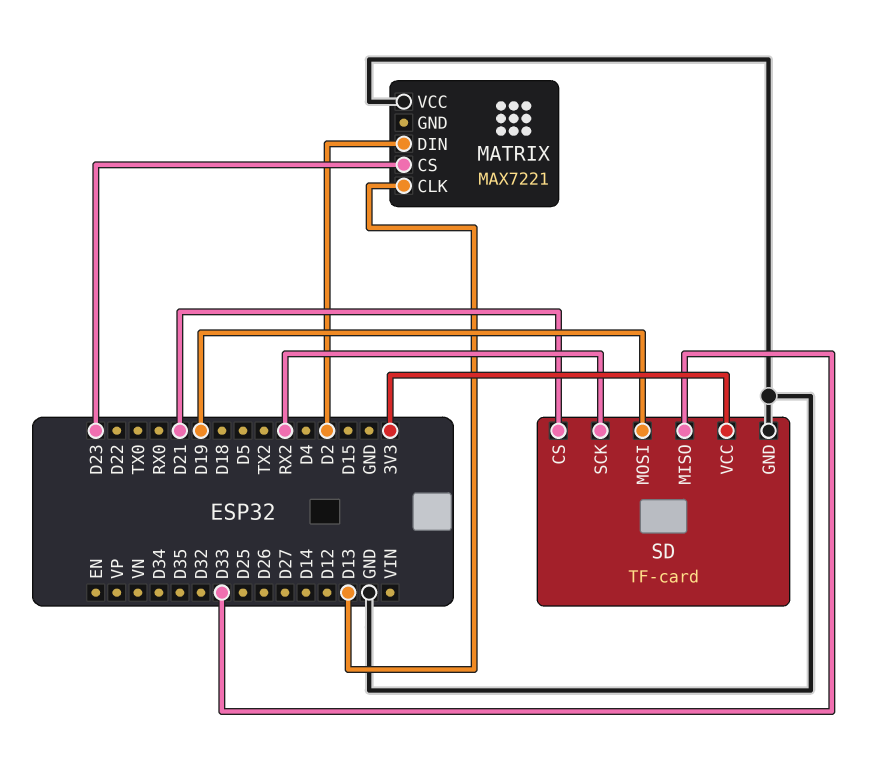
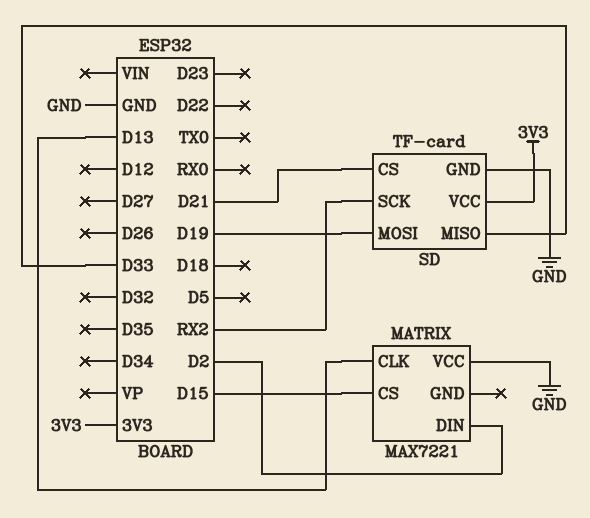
MATRIX pin CS: D23 -> D15

